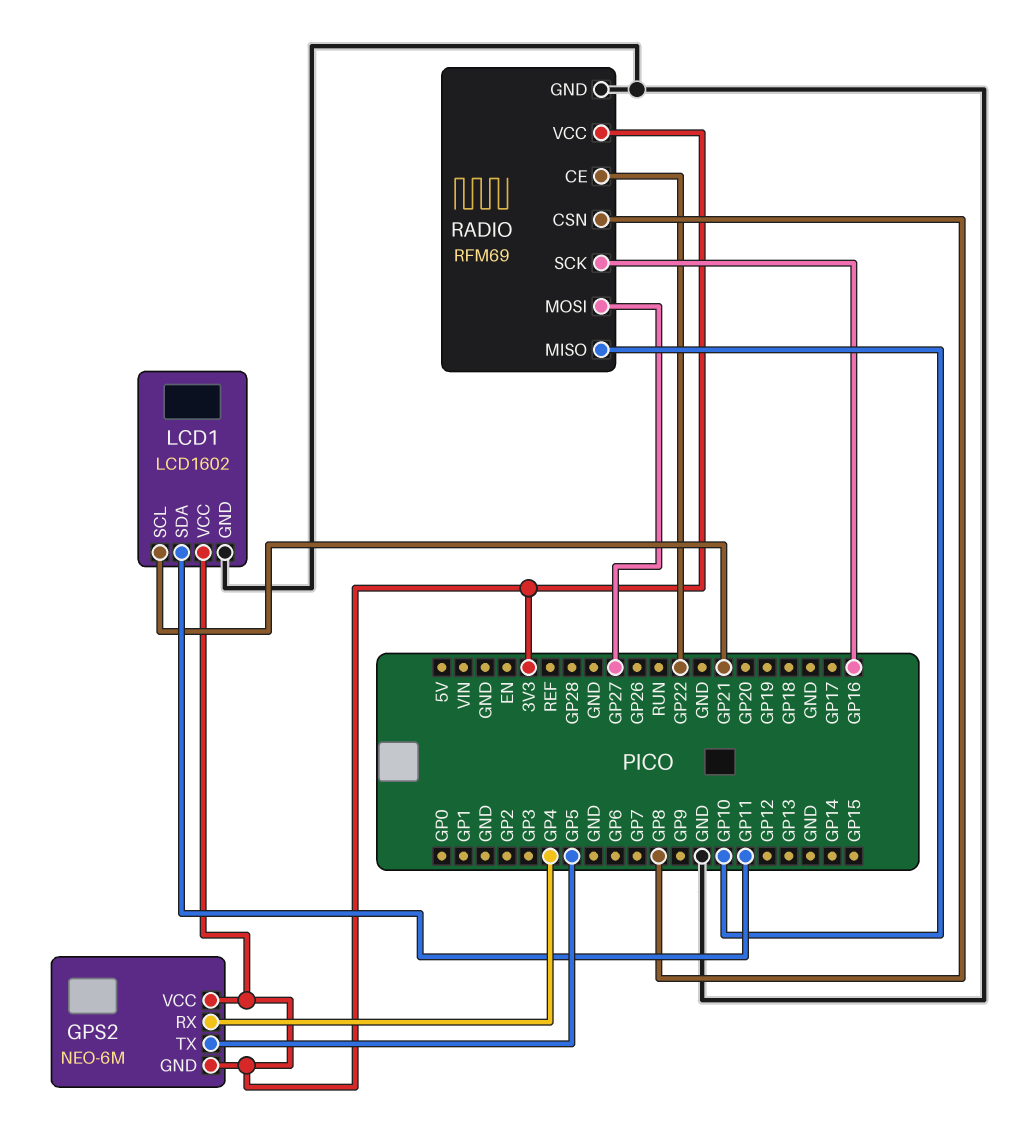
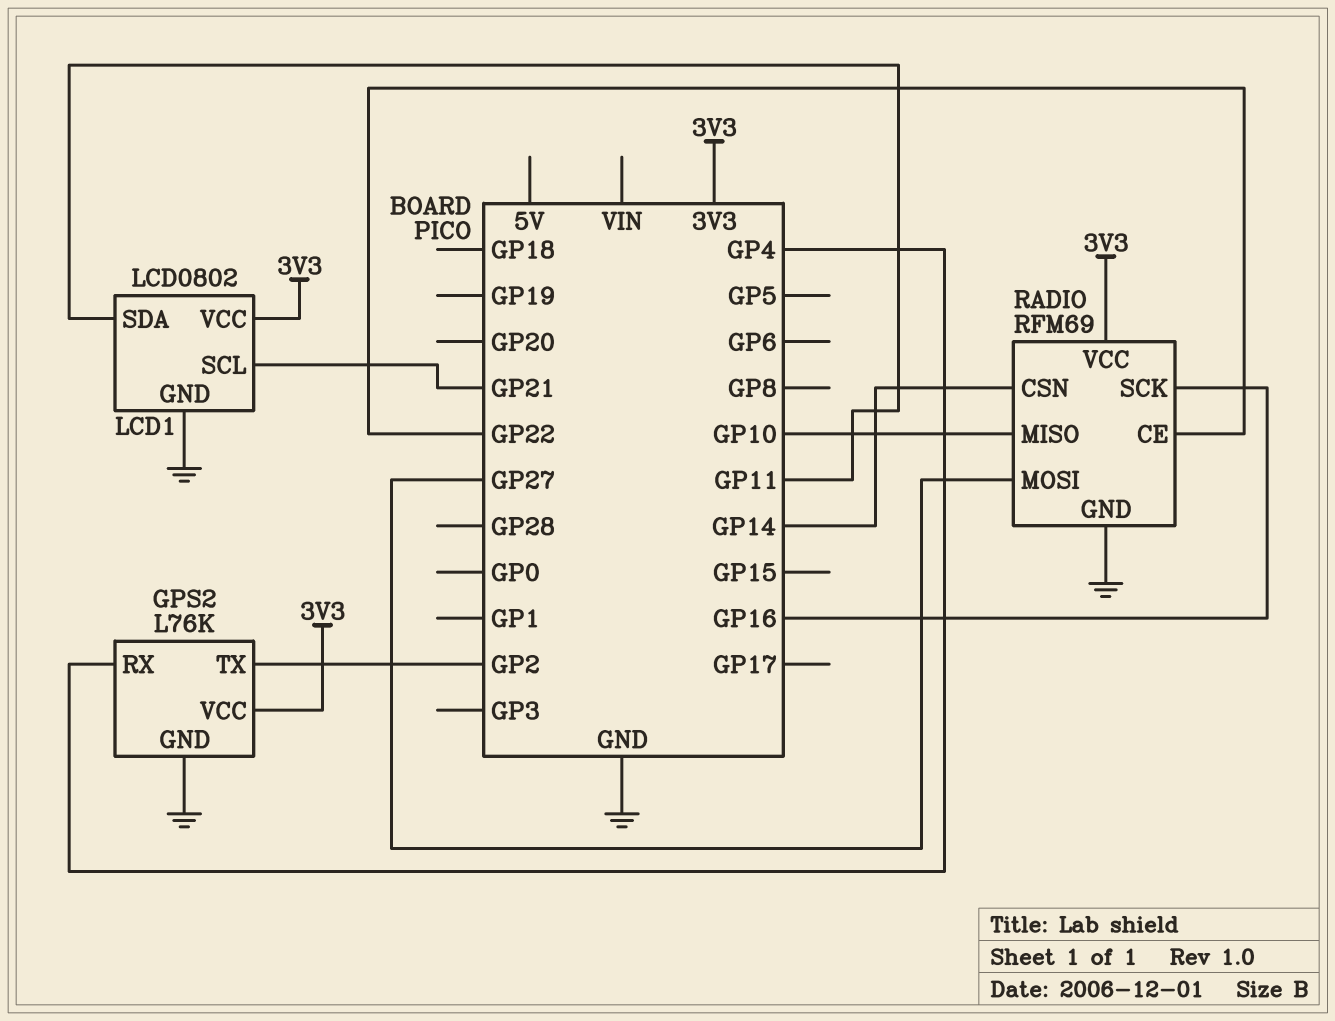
GPS2: NEO-6M -> L76K
GPS2 pin GND: 3V3 -> GND
GPS2 pin TX: GP5 -> GP2
LCD1: LCD1602 -> LCD0802
RADIO pin CSN: GP8 -> GP14

